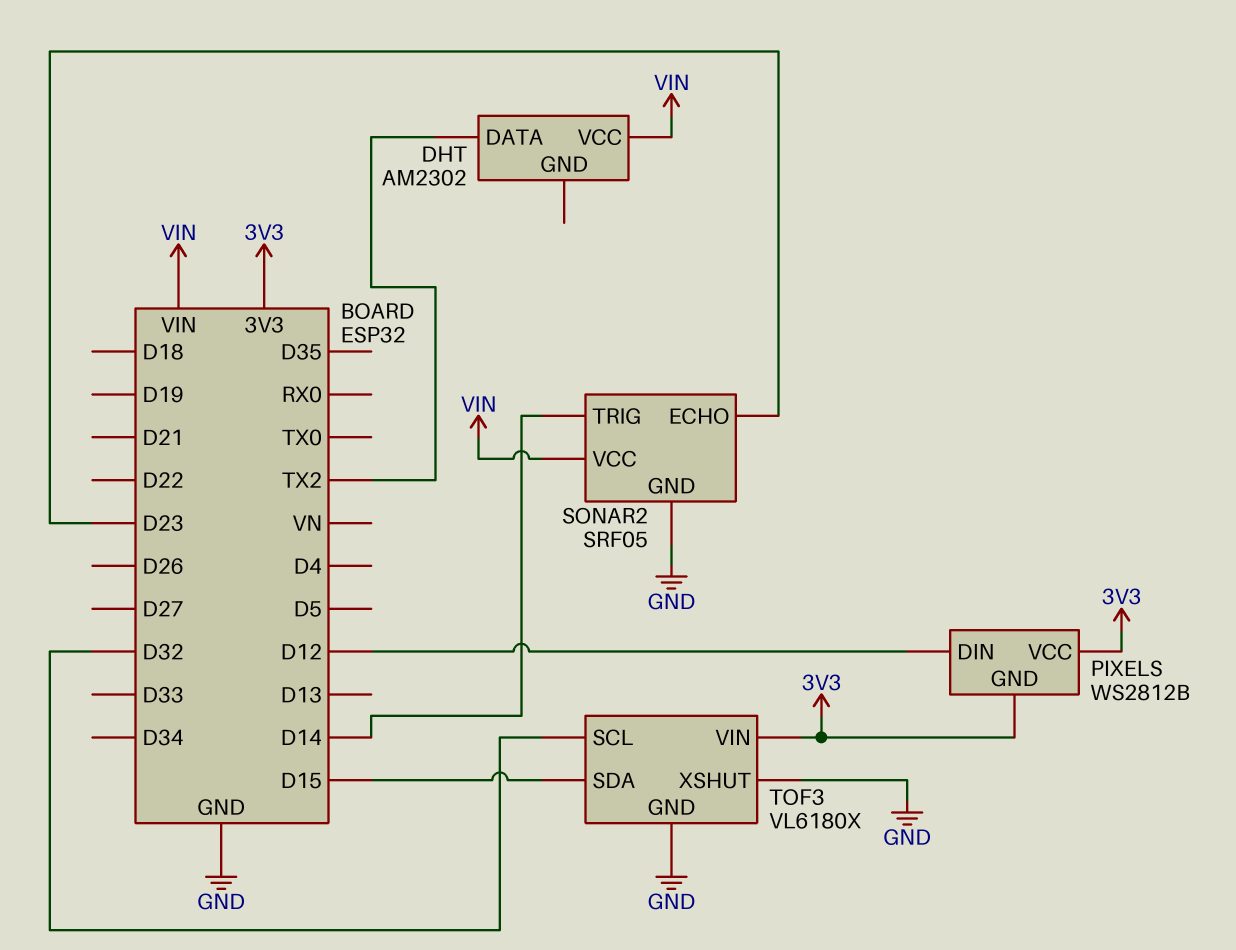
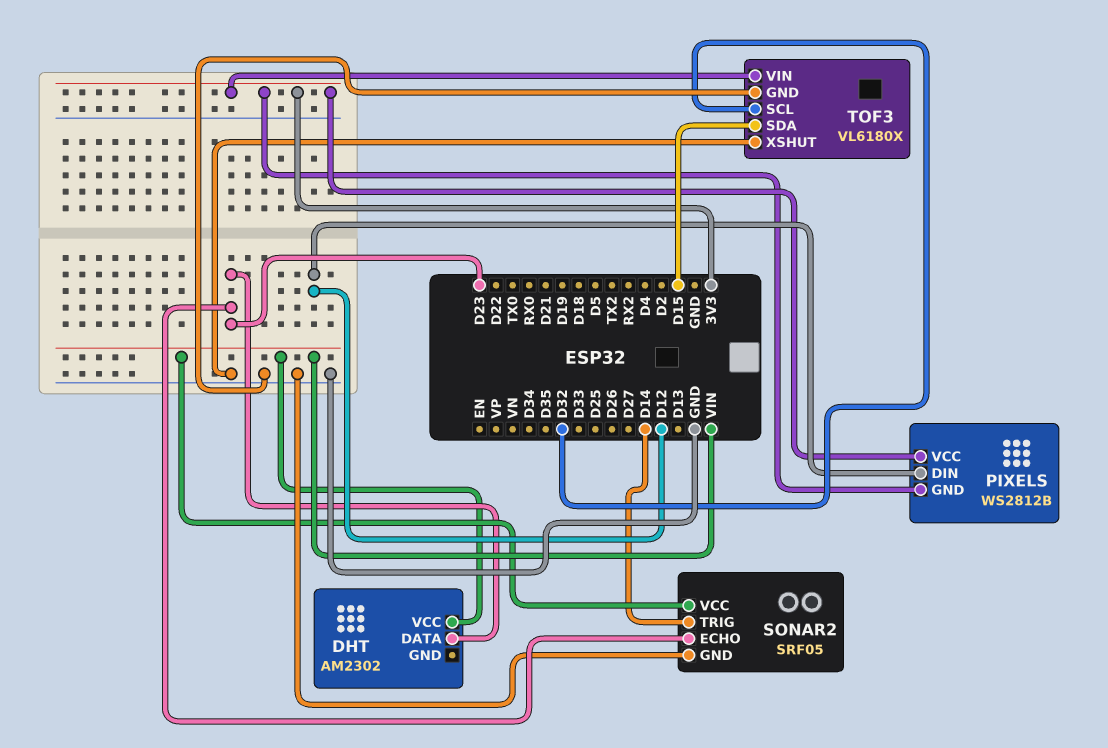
DHT pin DATA: TX2 -> D23

